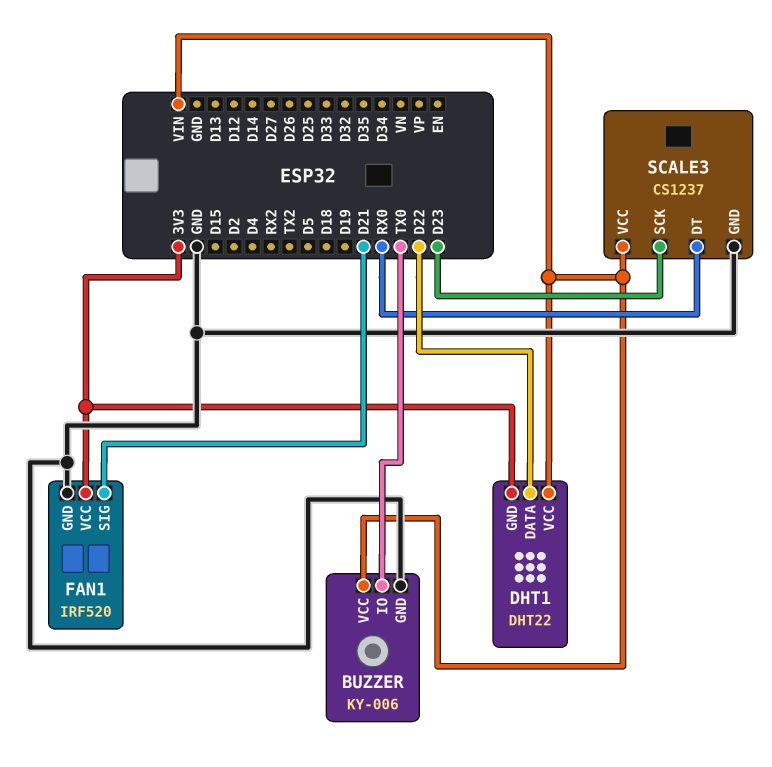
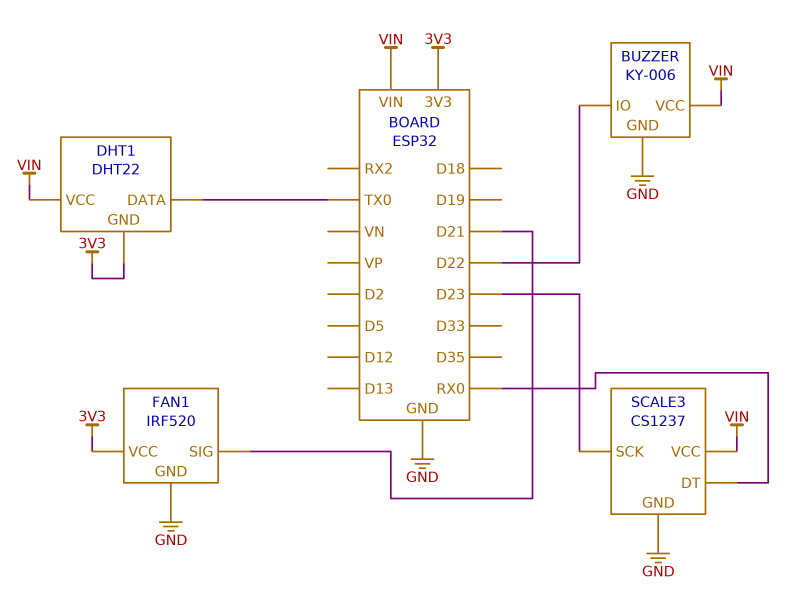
BUZZER pin IO: TX0 -> D22
DHT1 pin DATA: D22 -> TX0

